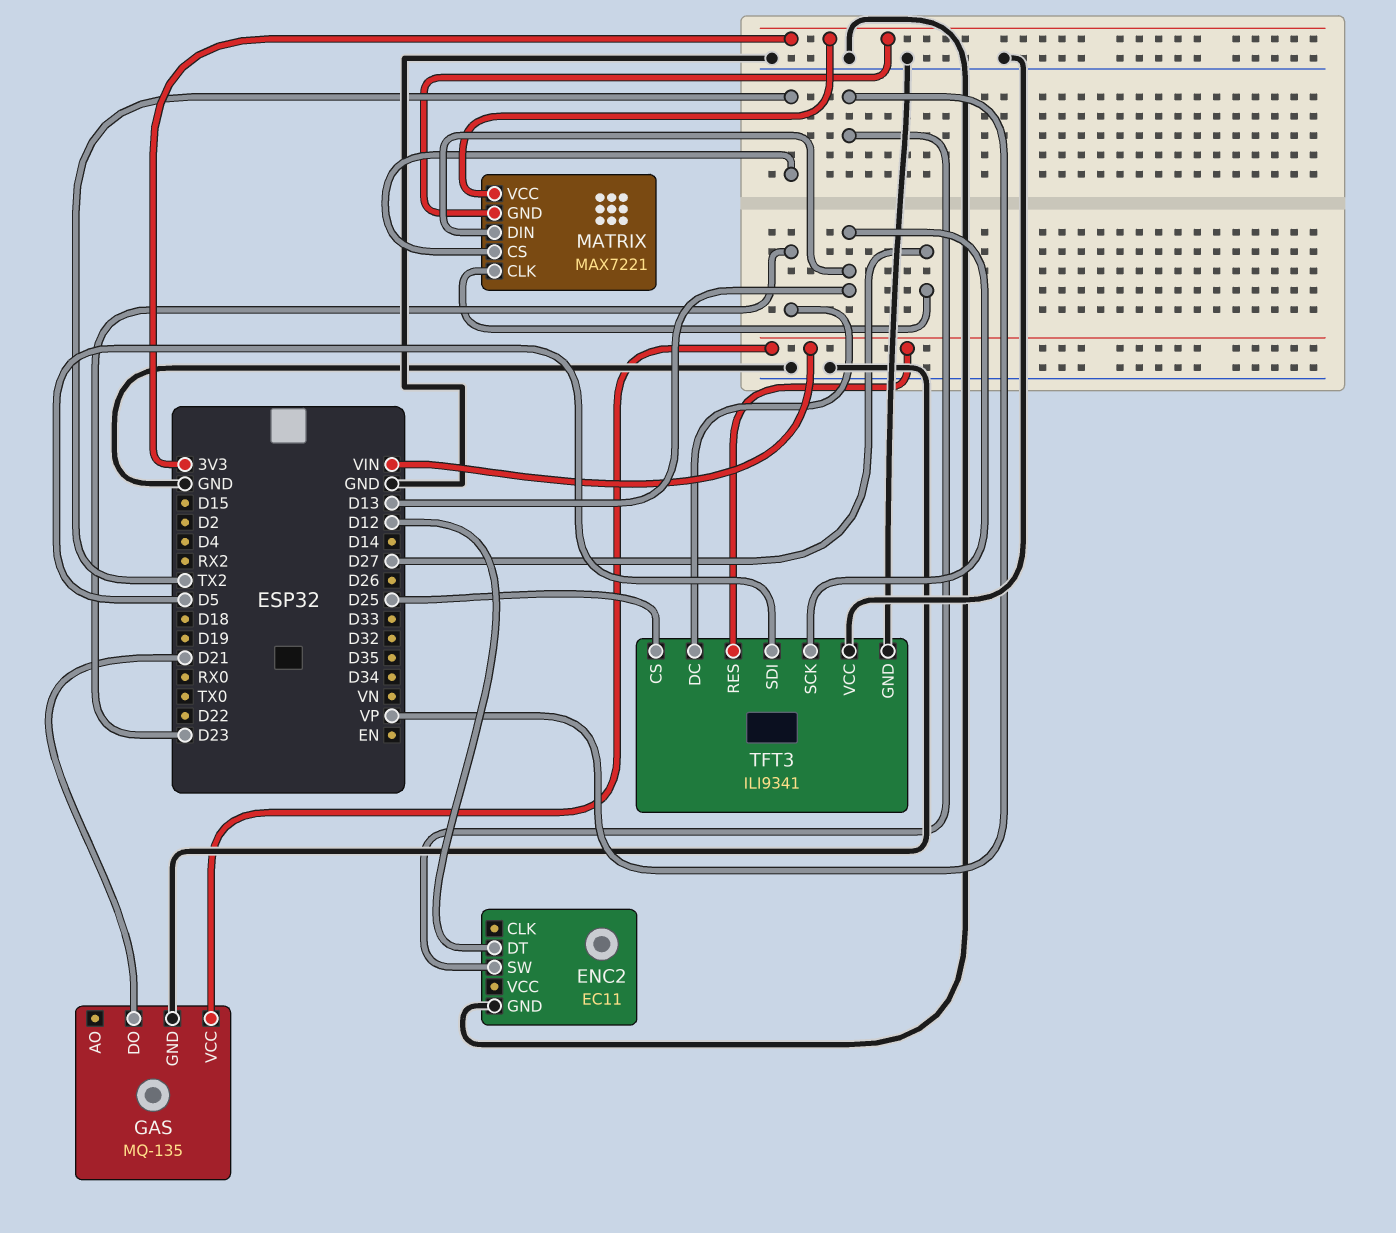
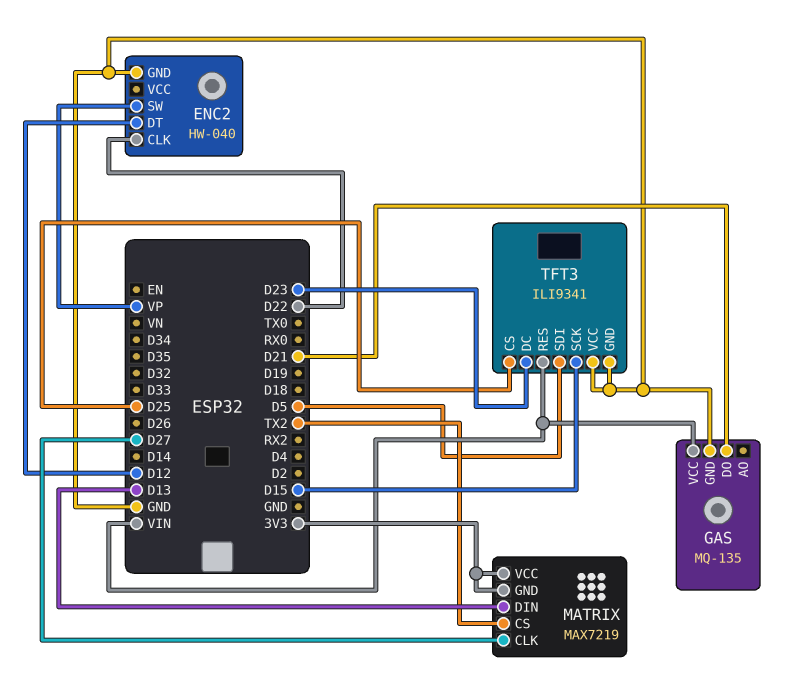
ENC2: EC11 -> HW-040
ENC2 pin CLK: none -> D22
MATRIX: MAX7221 -> MAX7219
TFT3 pin SCK: D13 -> D15

